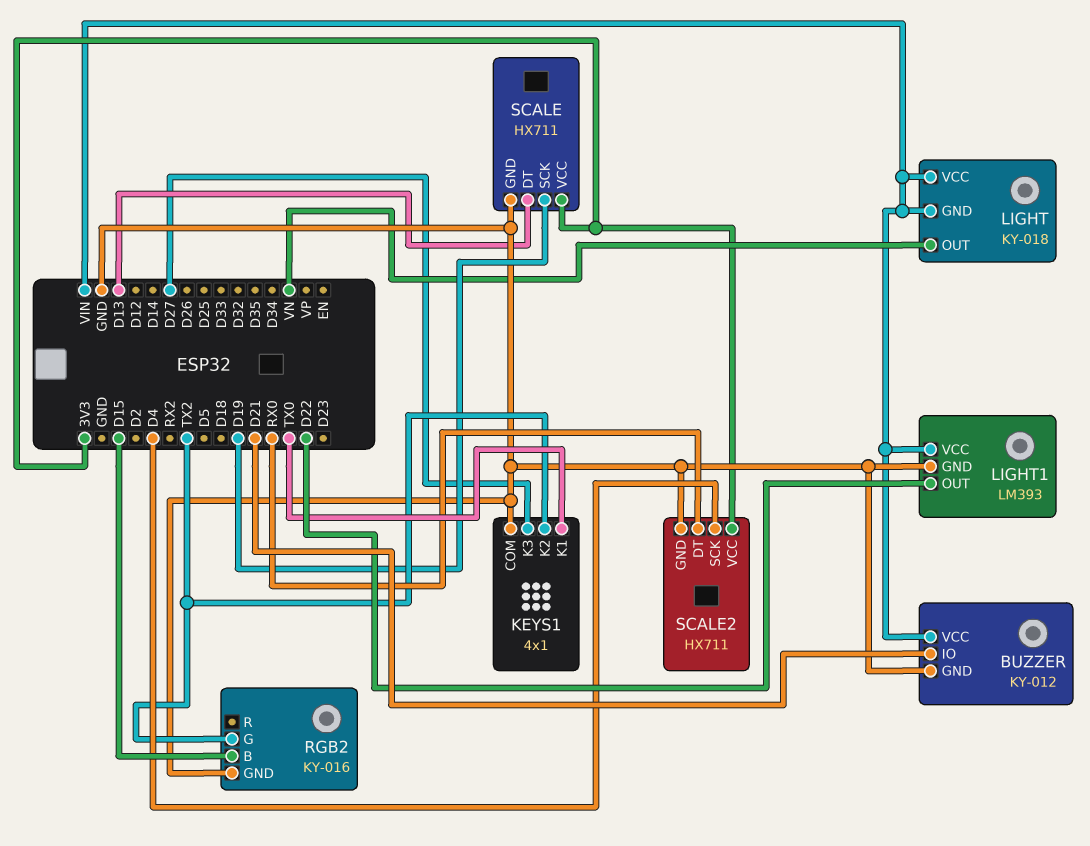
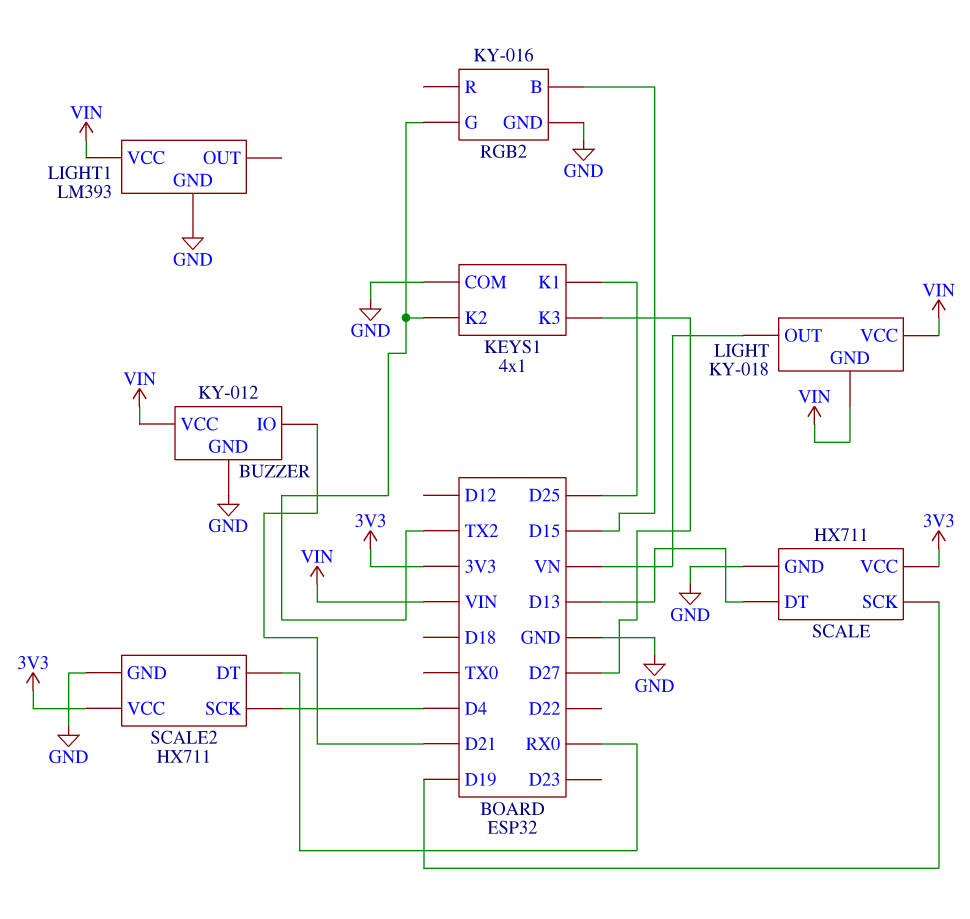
KEYS1 pin K1: TX0 -> D25
LIGHT1 pin OUT: D22 -> none

